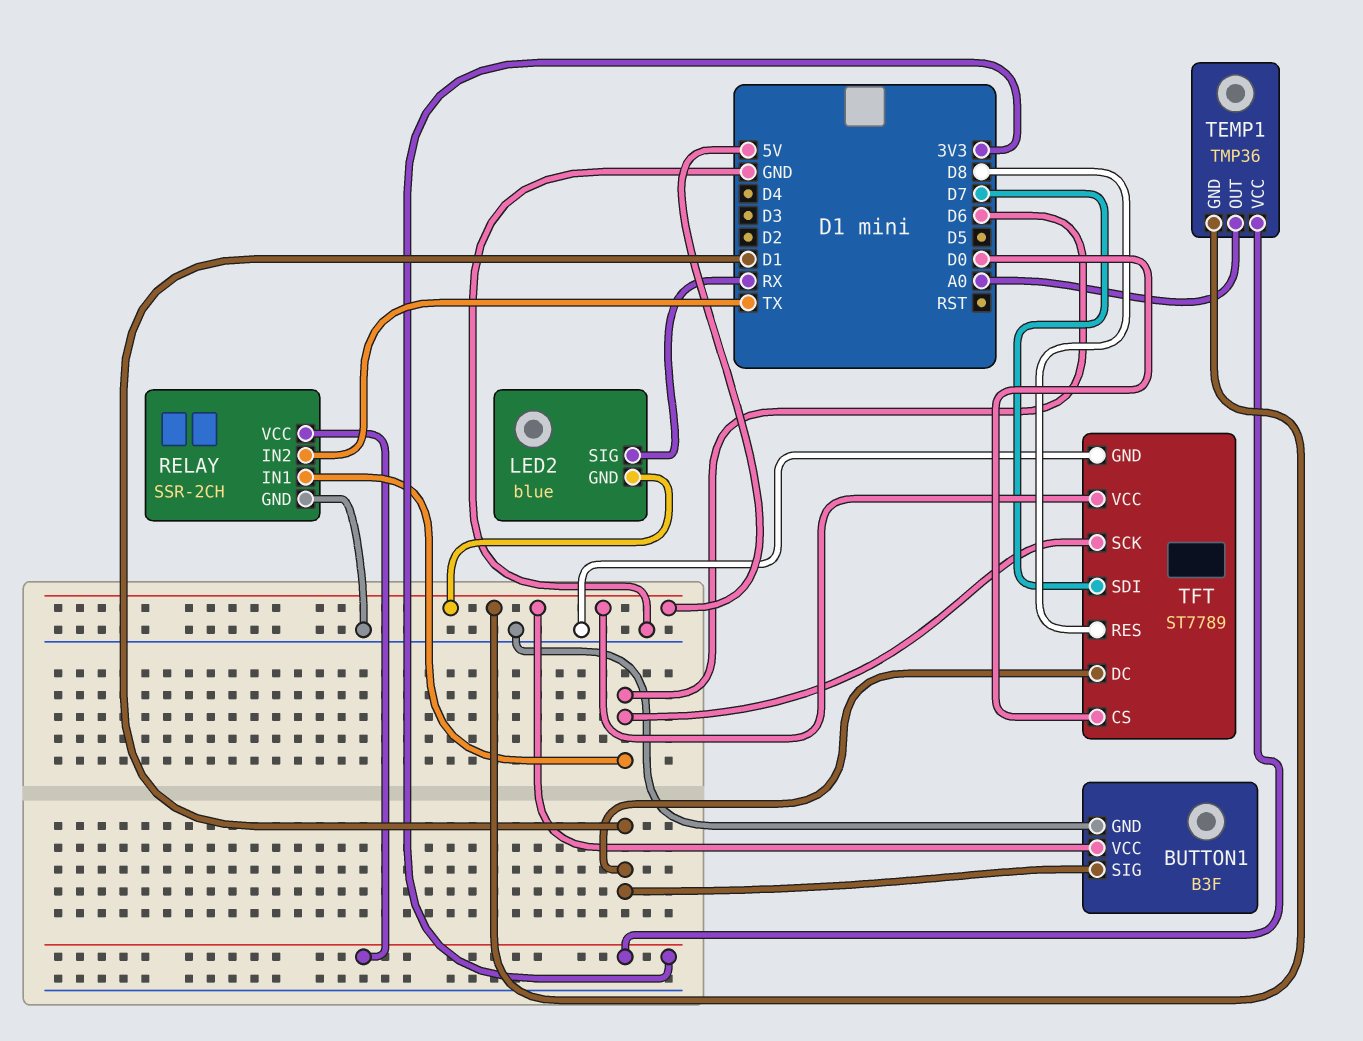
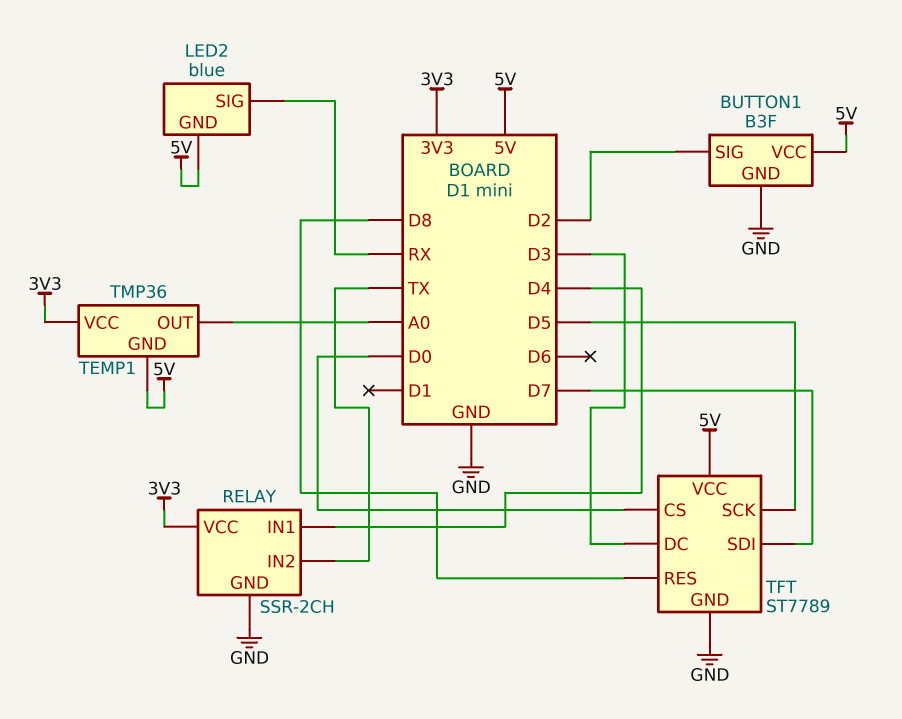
BUTTON1 pin SIG: D1 -> D2
RELAY pin IN1: D6 -> D4
TFT pin DC: D1 -> D3
TFT pin SCK: D6 -> D5

